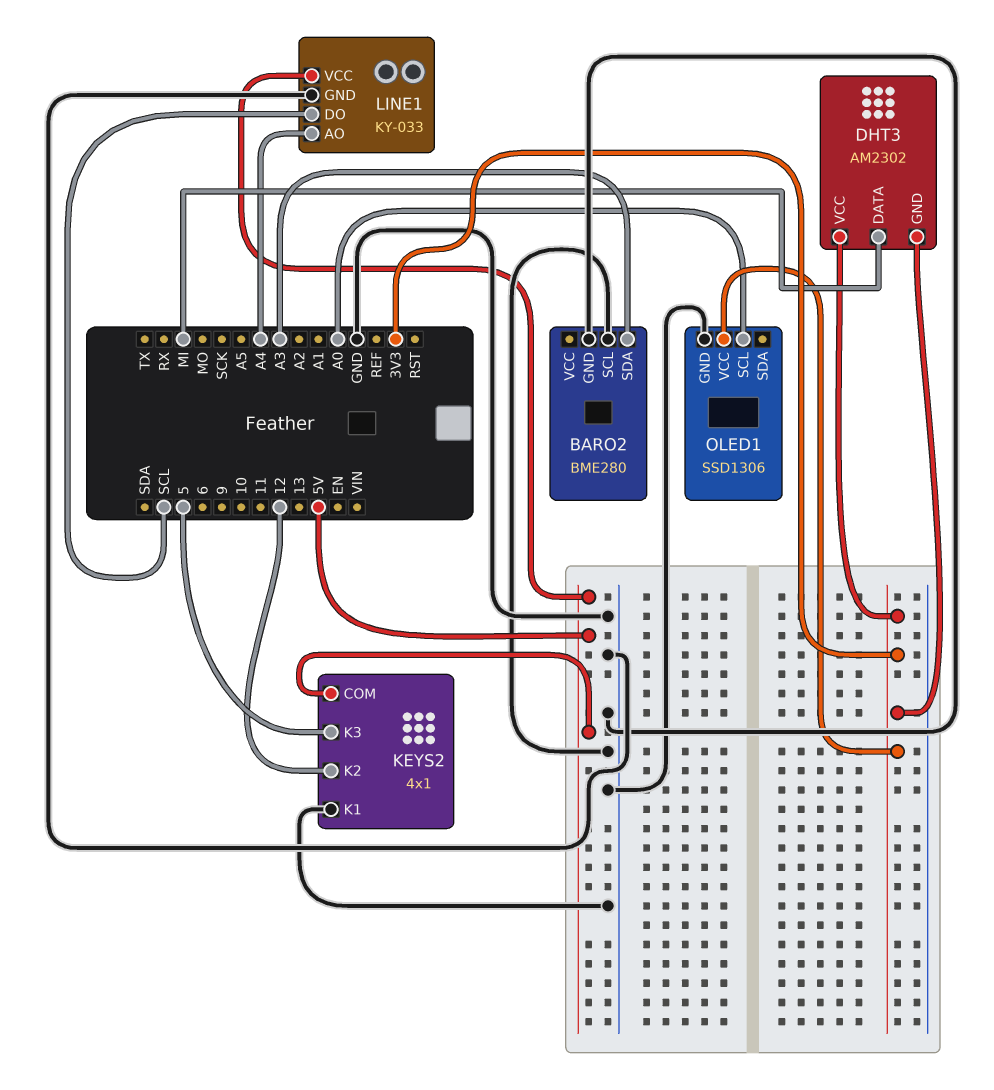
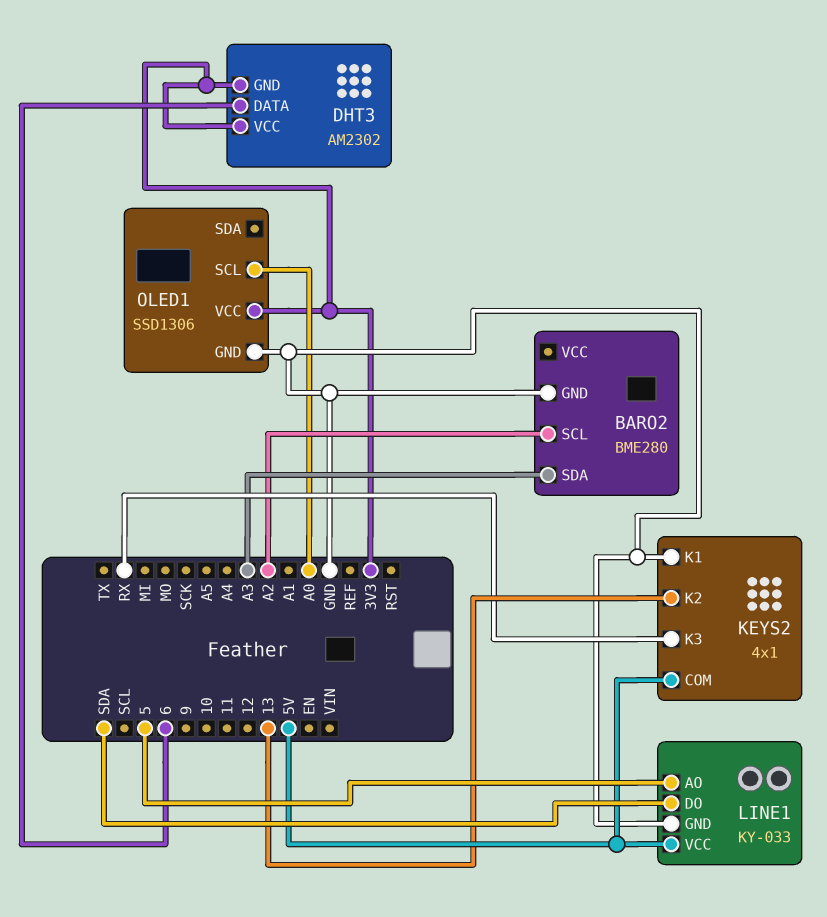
BARO2 pin SCL: GND -> A2
DHT3 pin DATA: MI -> 6
KEYS2 pin K2: 12 -> 13
KEYS2 pin K3: 5 -> RX
LINE1 pin AO: A4 -> 5
LINE1 pin DO: SCL -> SDA

